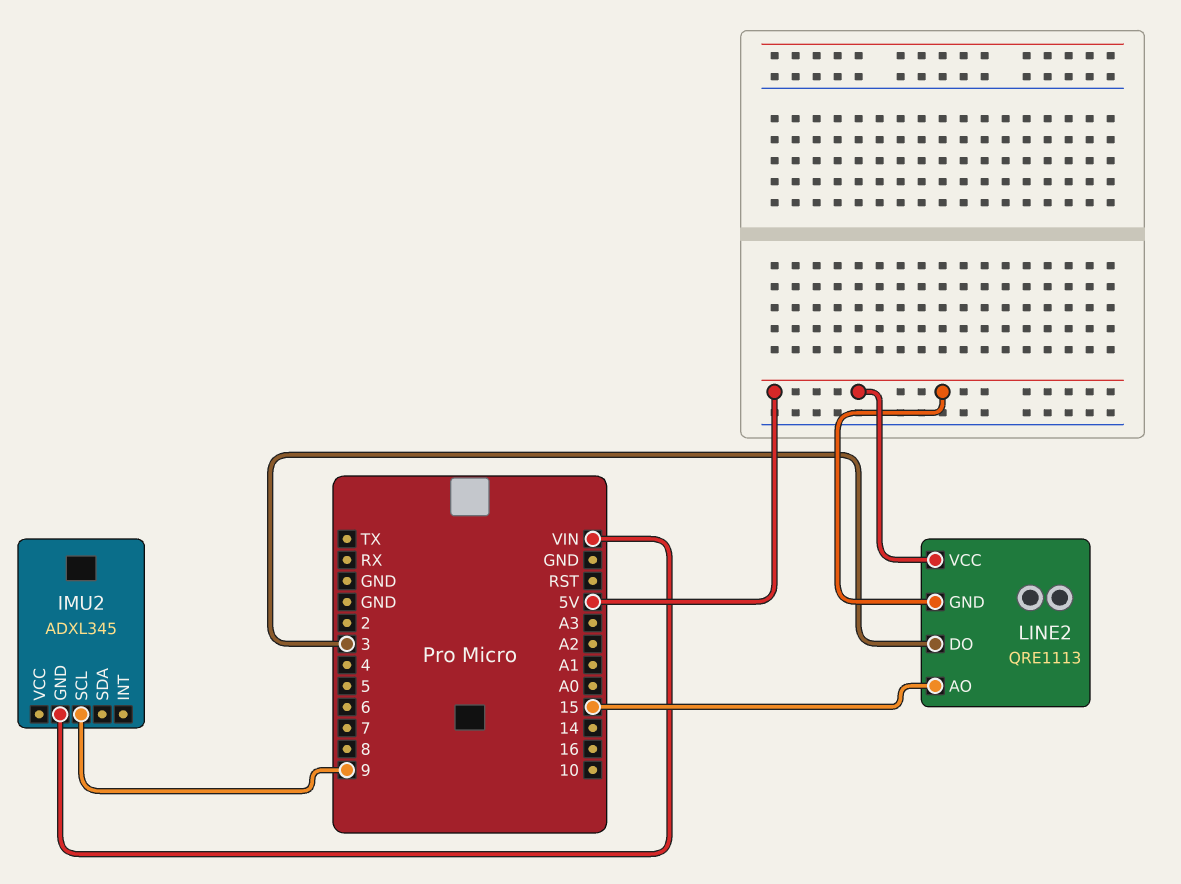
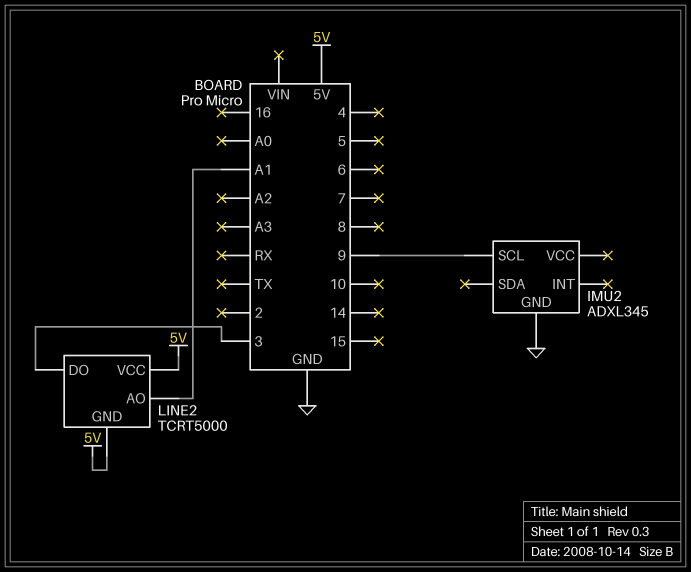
IMU2 pin GND: VIN -> GND
LINE2: QRE1113 -> TCRT5000
LINE2 pin AO: 15 -> A1

